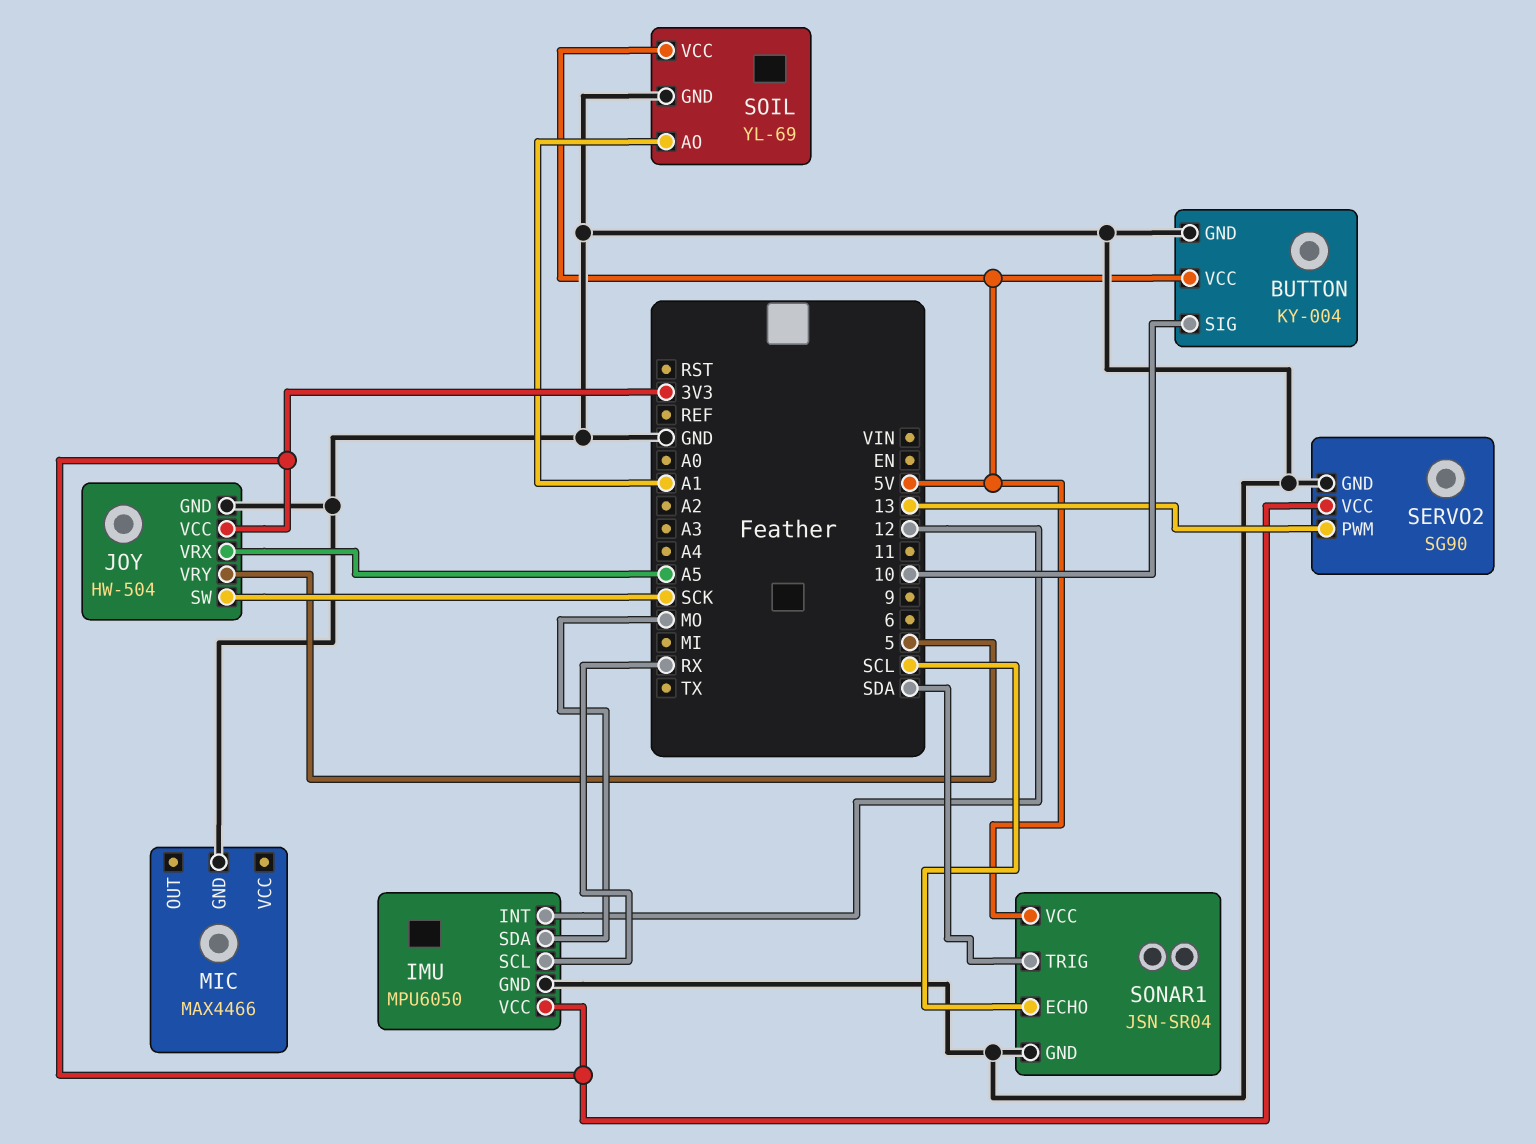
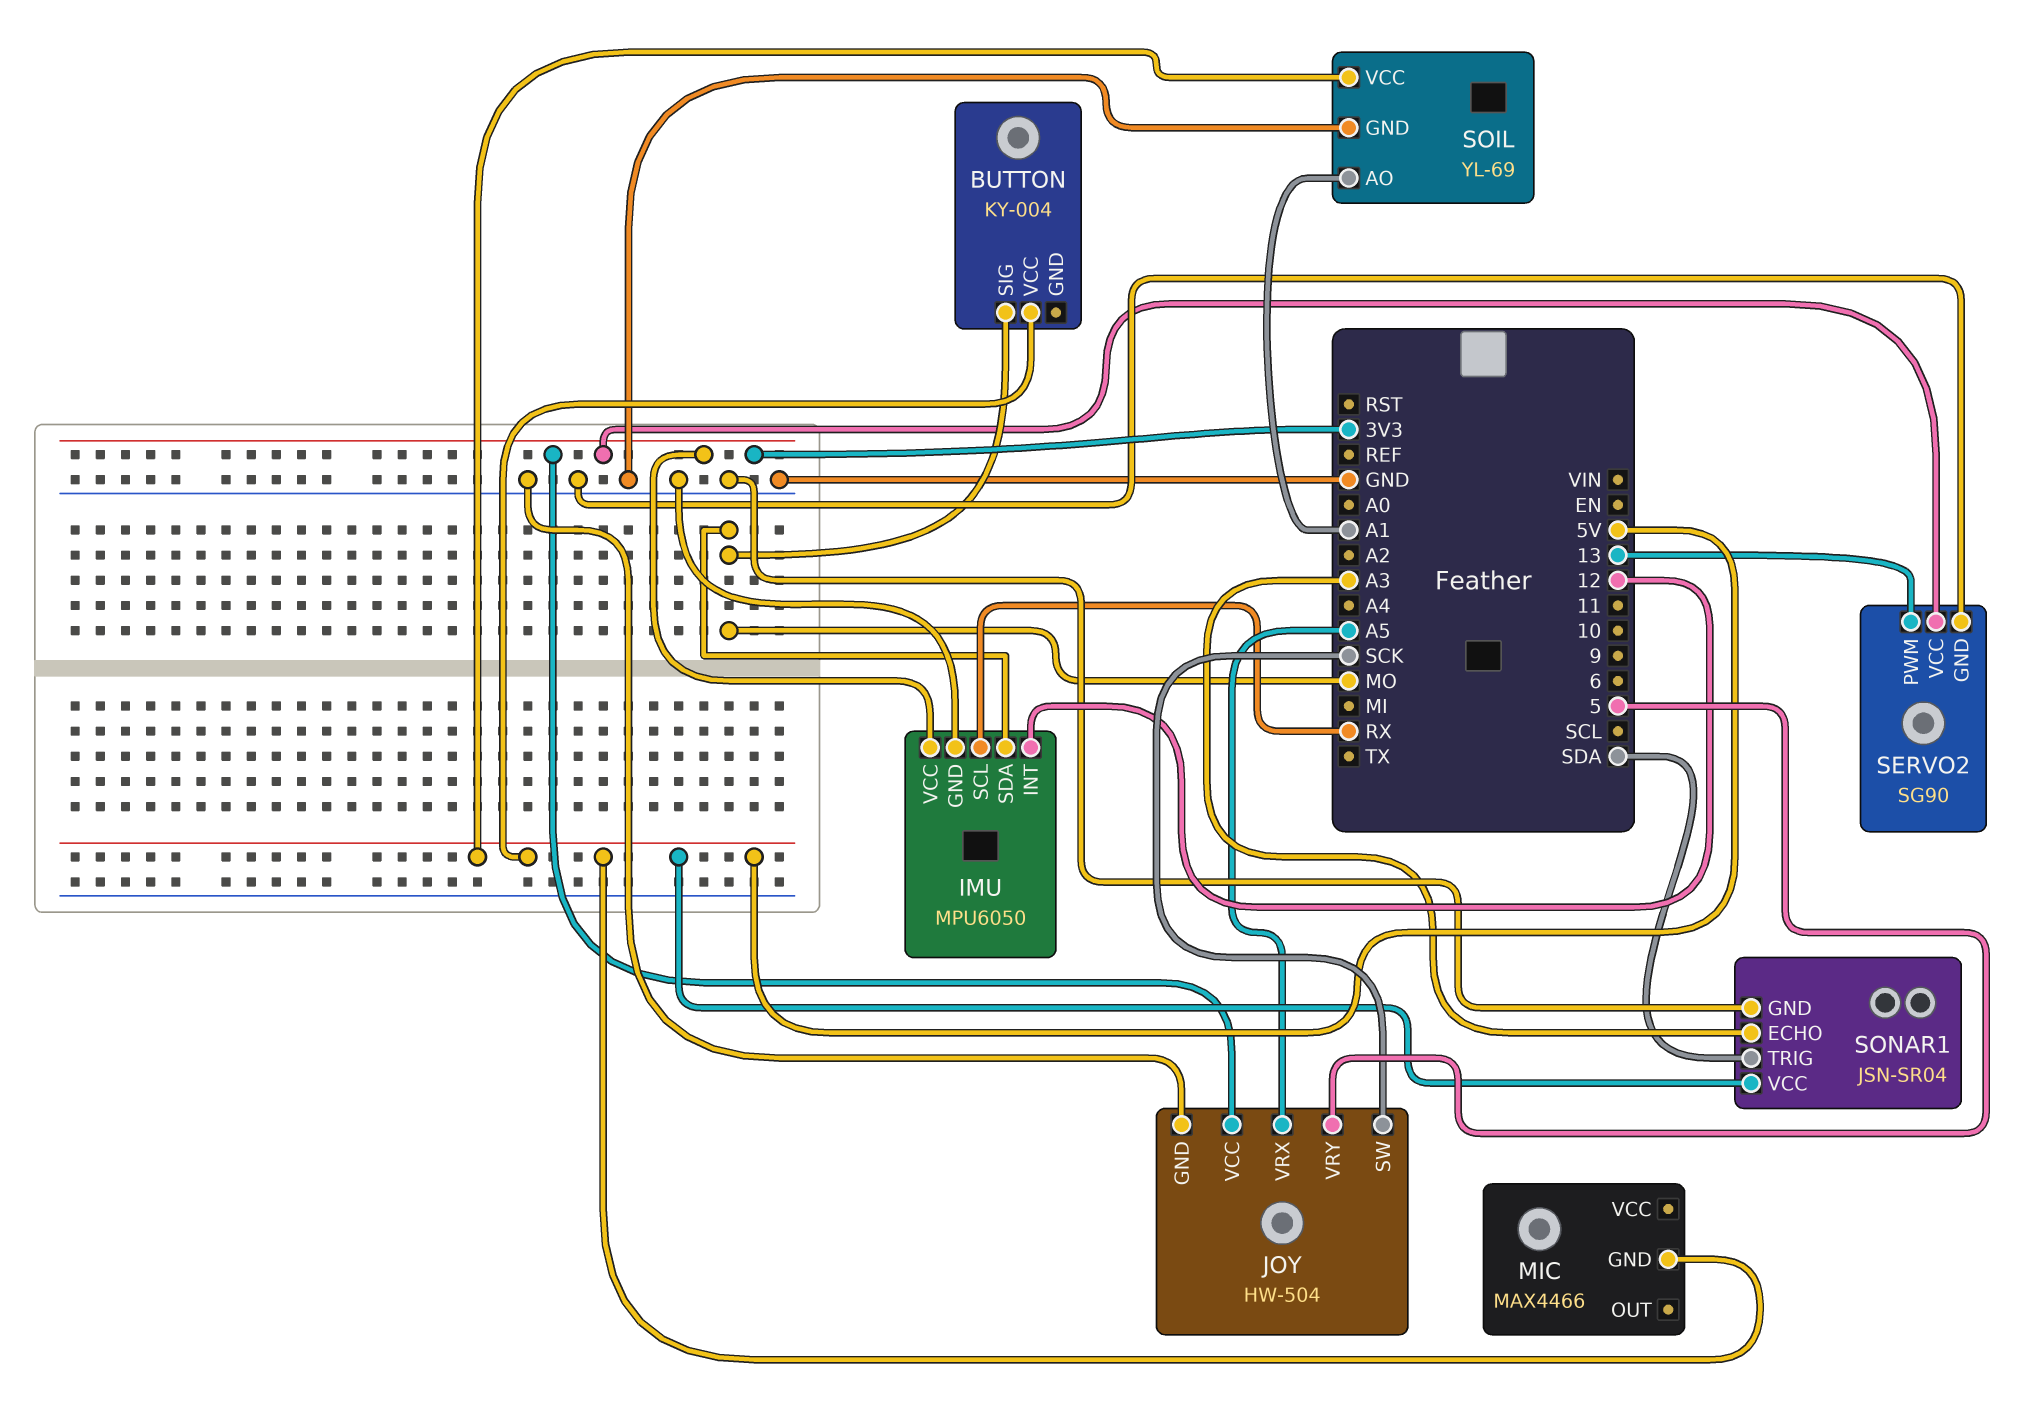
BUTTON pin GND: GND -> none
BUTTON pin SIG: 10 -> MO
MIC pin GND: GND -> 5V
SONAR1 pin ECHO: SCL -> A3

